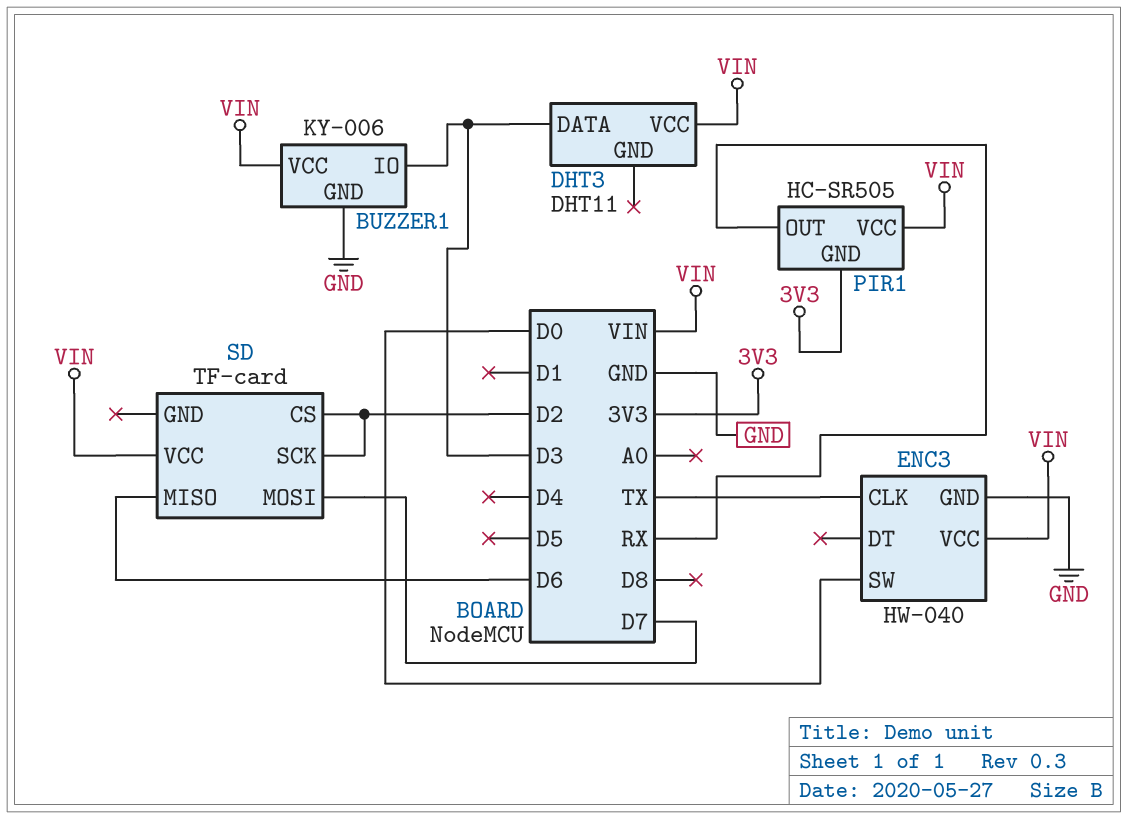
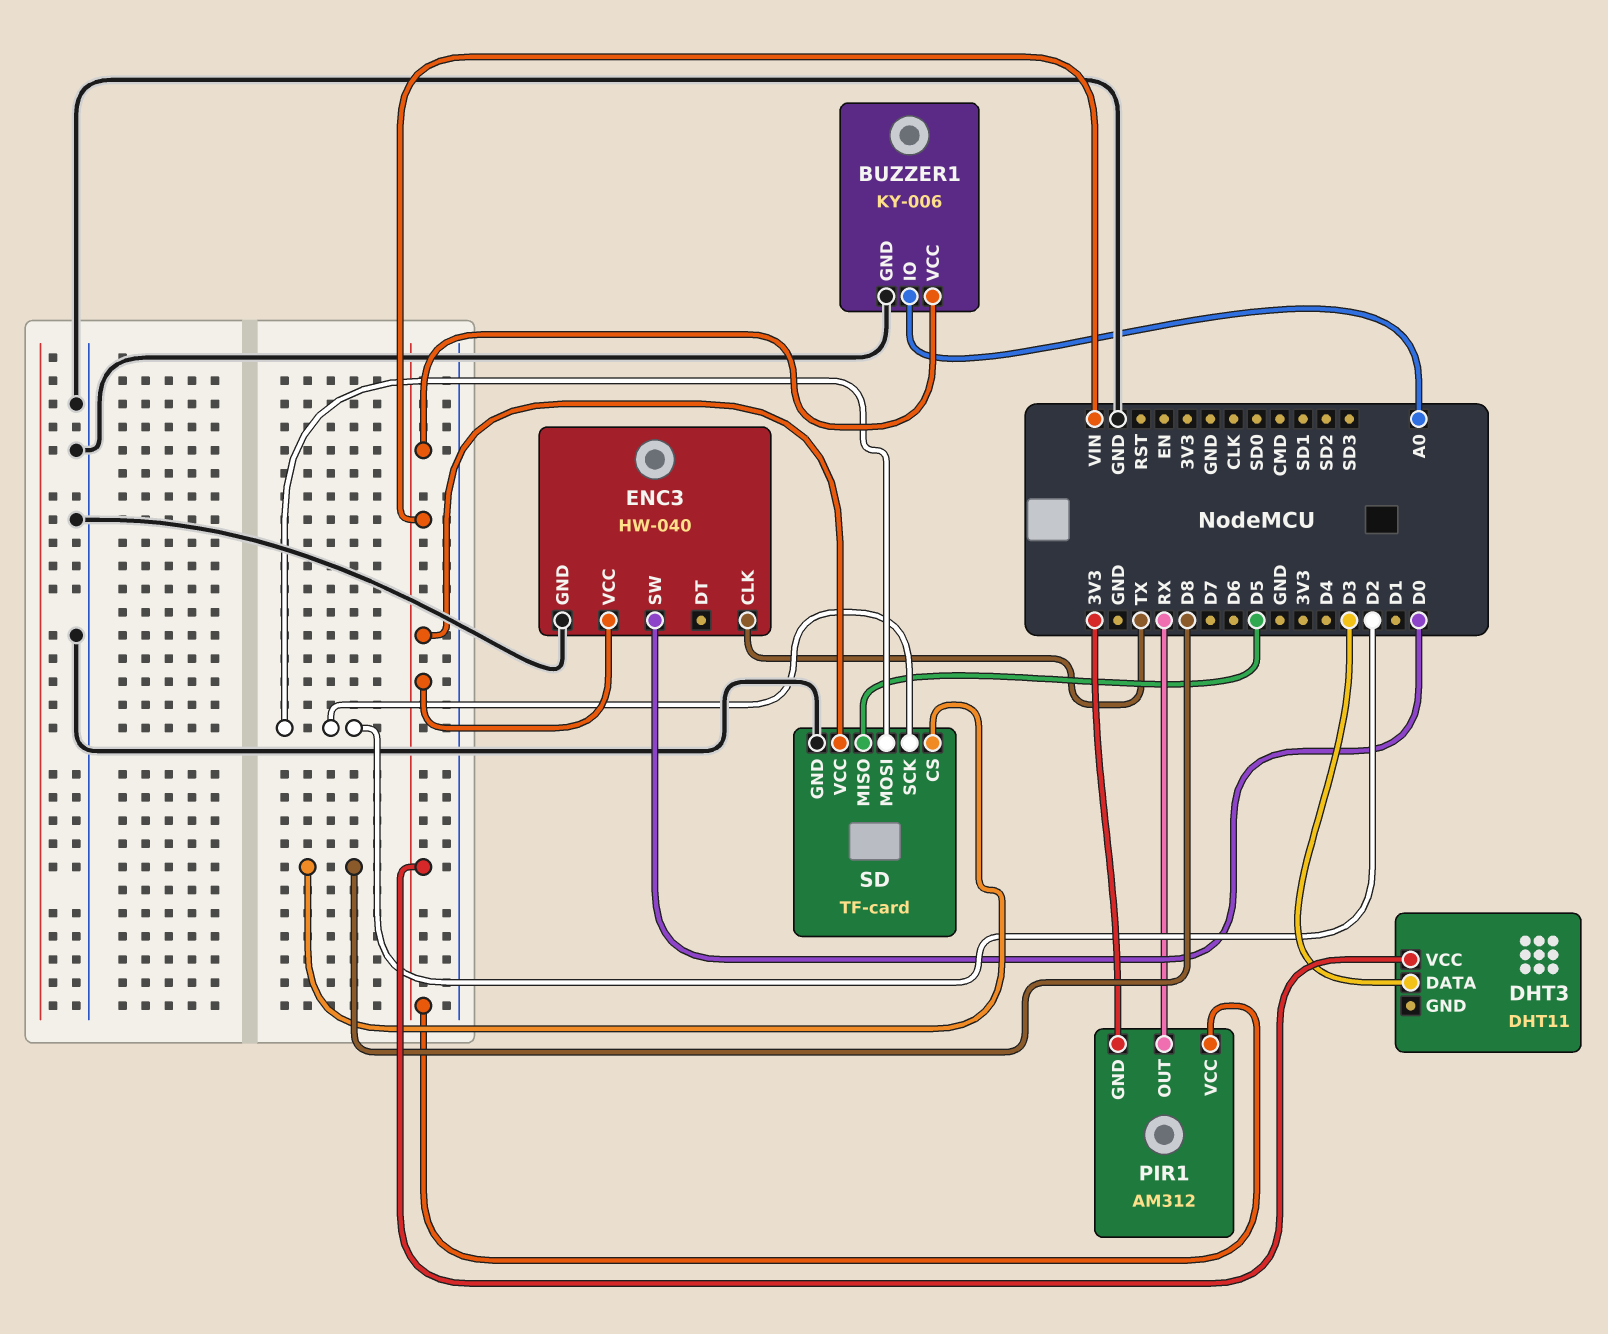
BUZZER1 pin IO: D3 -> A0
PIR1: HC-SR505 -> AM312
SD pin CS: D2 -> D8
SD pin GND: none -> GND
SD pin MISO: D6 -> D5
SD pin MOSI: D7 -> D2

